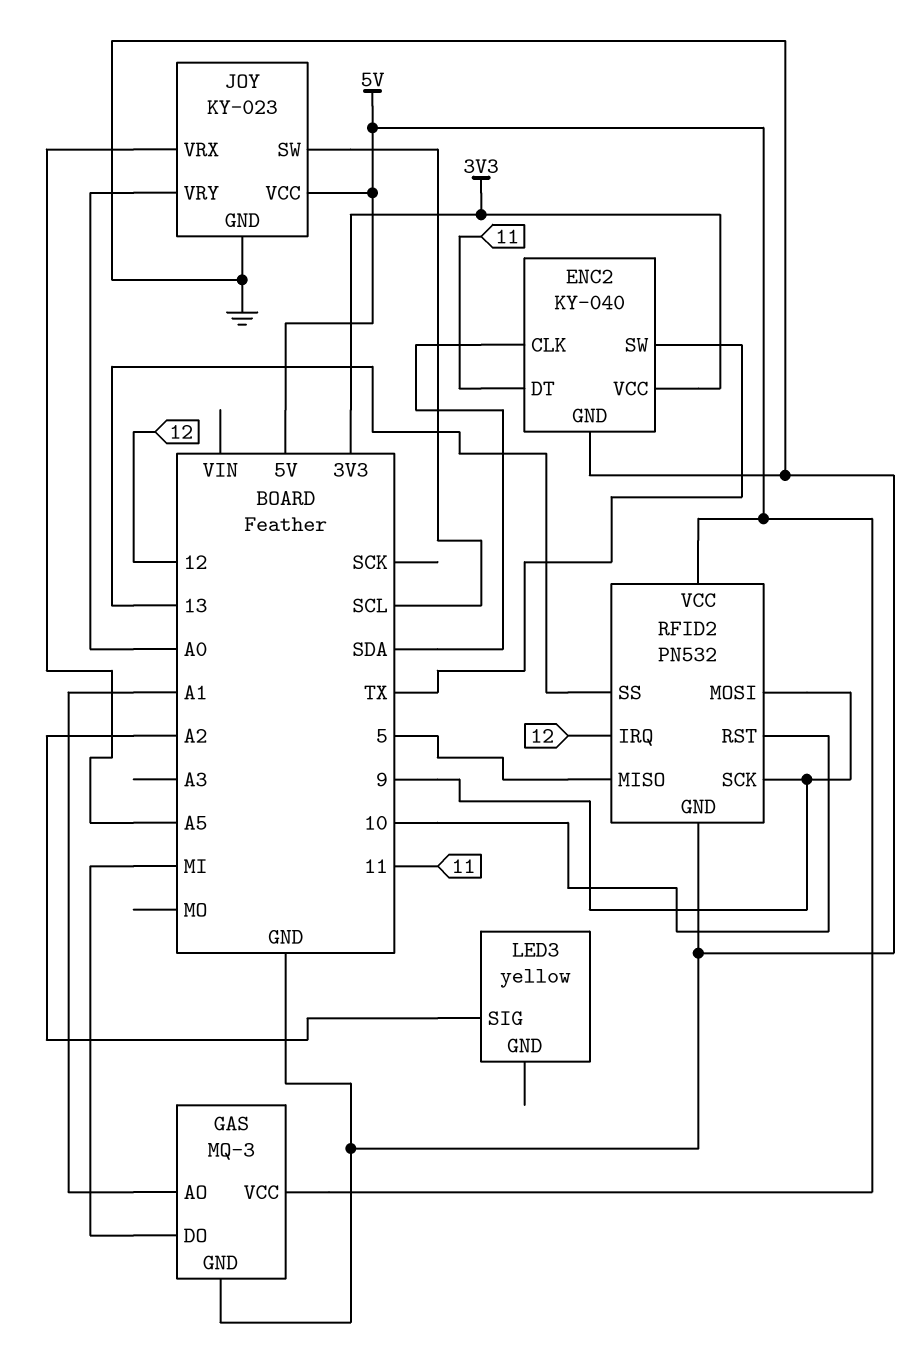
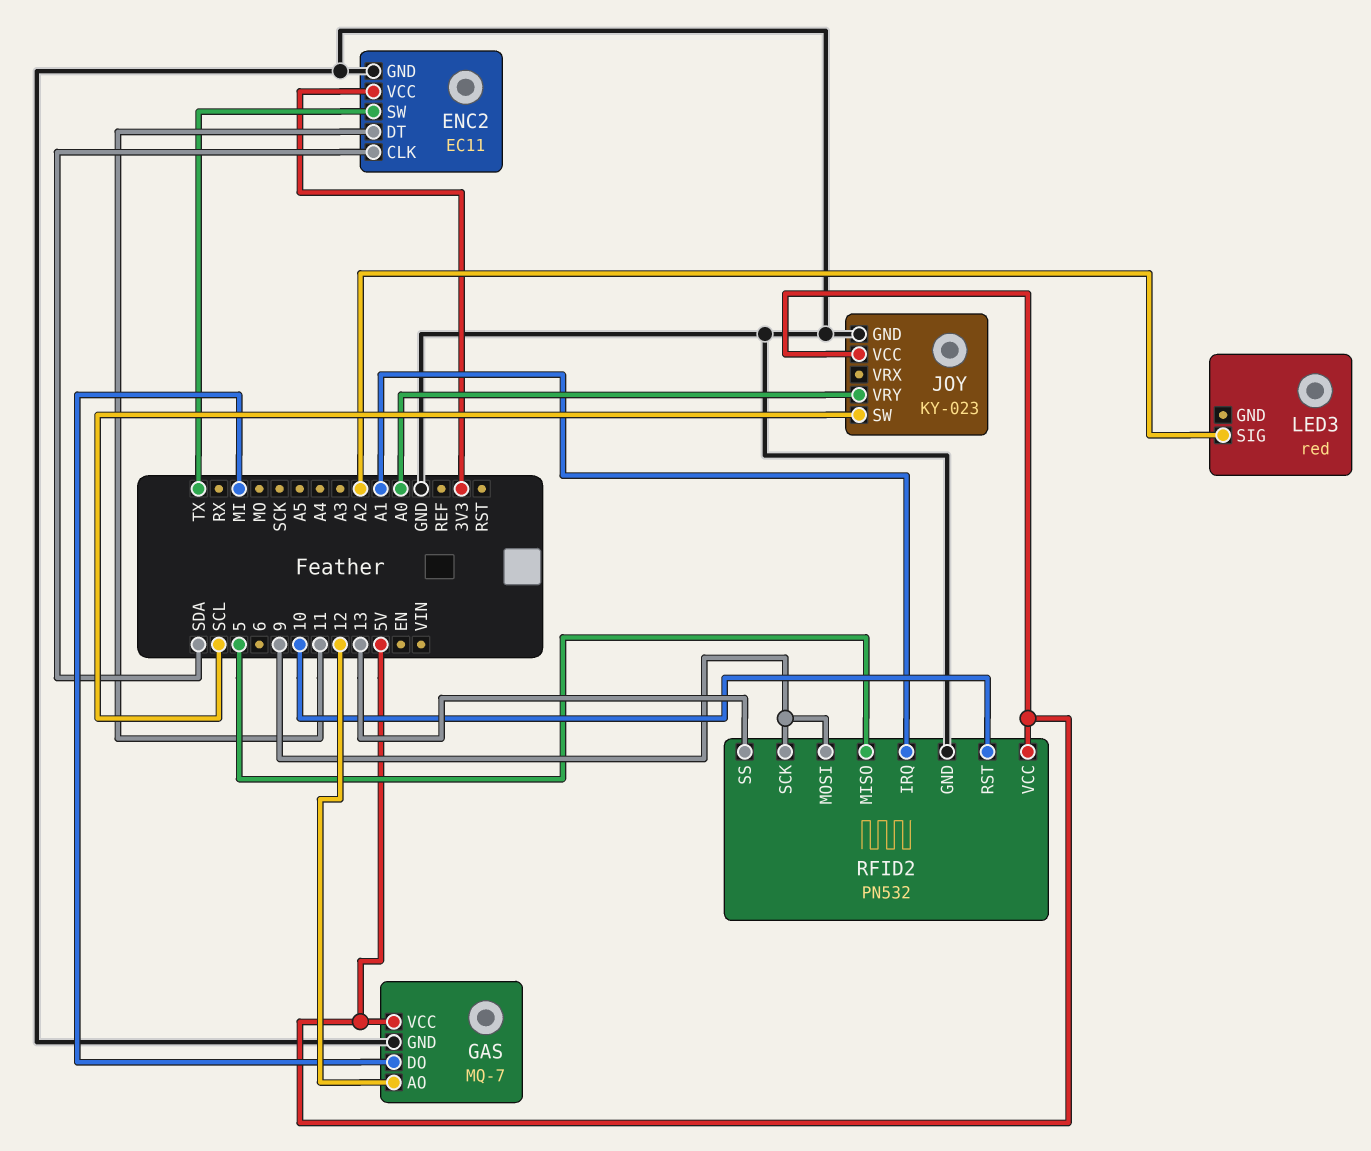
ENC2: KY-040 -> EC11
GAS: MQ-3 -> MQ-7
GAS pin AO: A1 -> 12
JOY pin VRX: A5 -> none
LED3: yellow -> red
RFID2 pin IRQ: 12 -> A1

